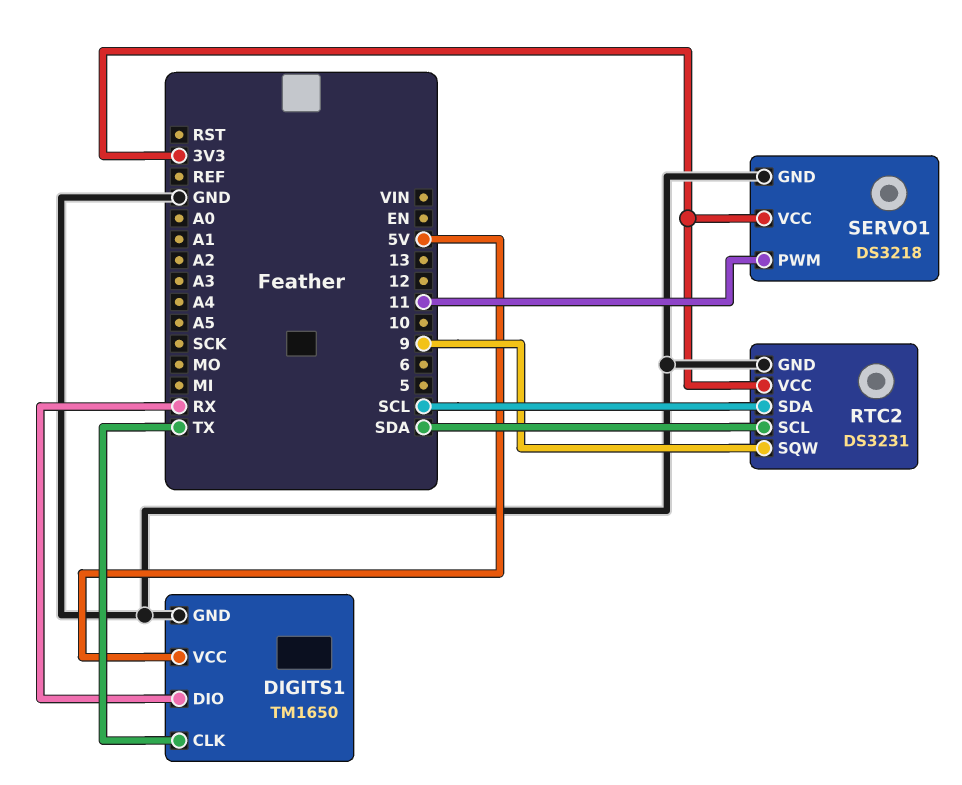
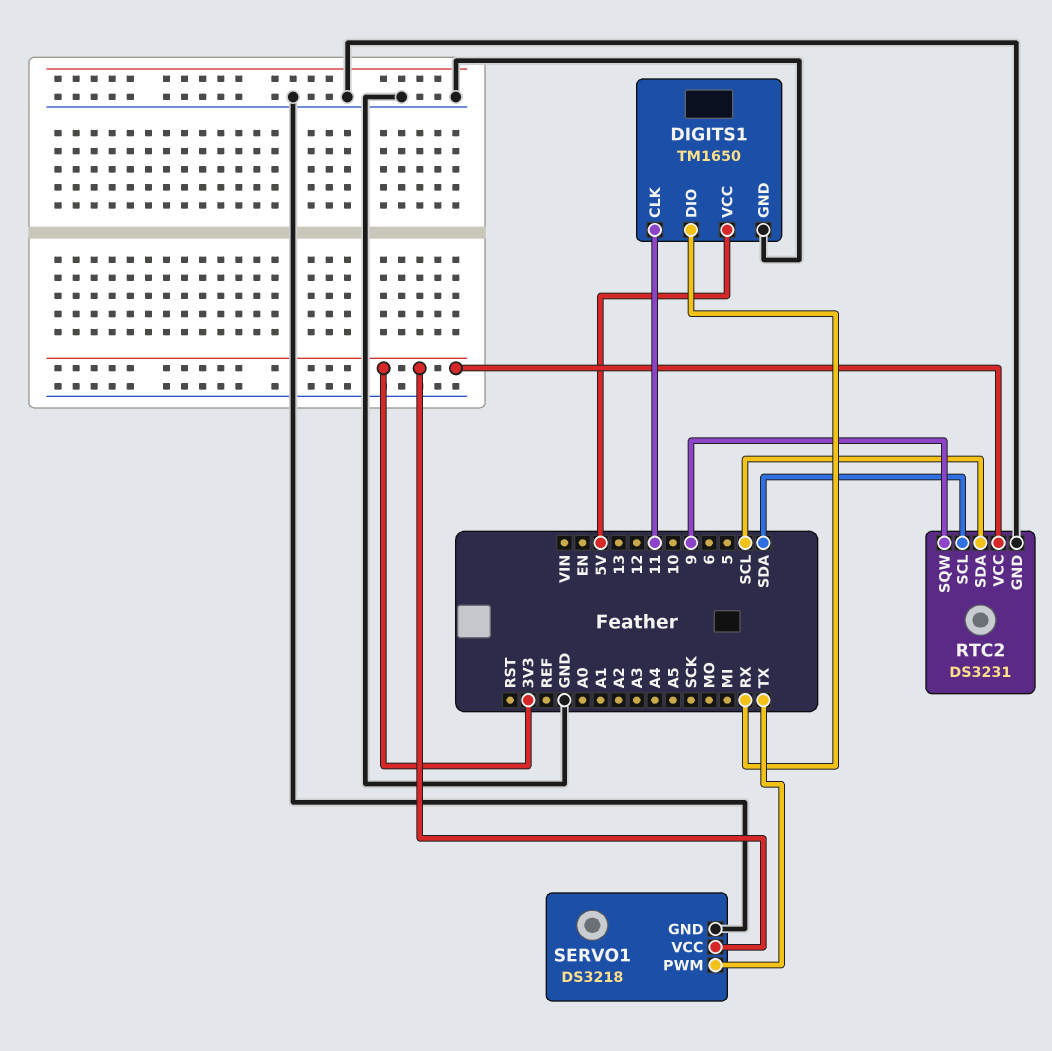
DIGITS1 pin CLK: TX -> 11
SERVO1 pin PWM: 11 -> TX

